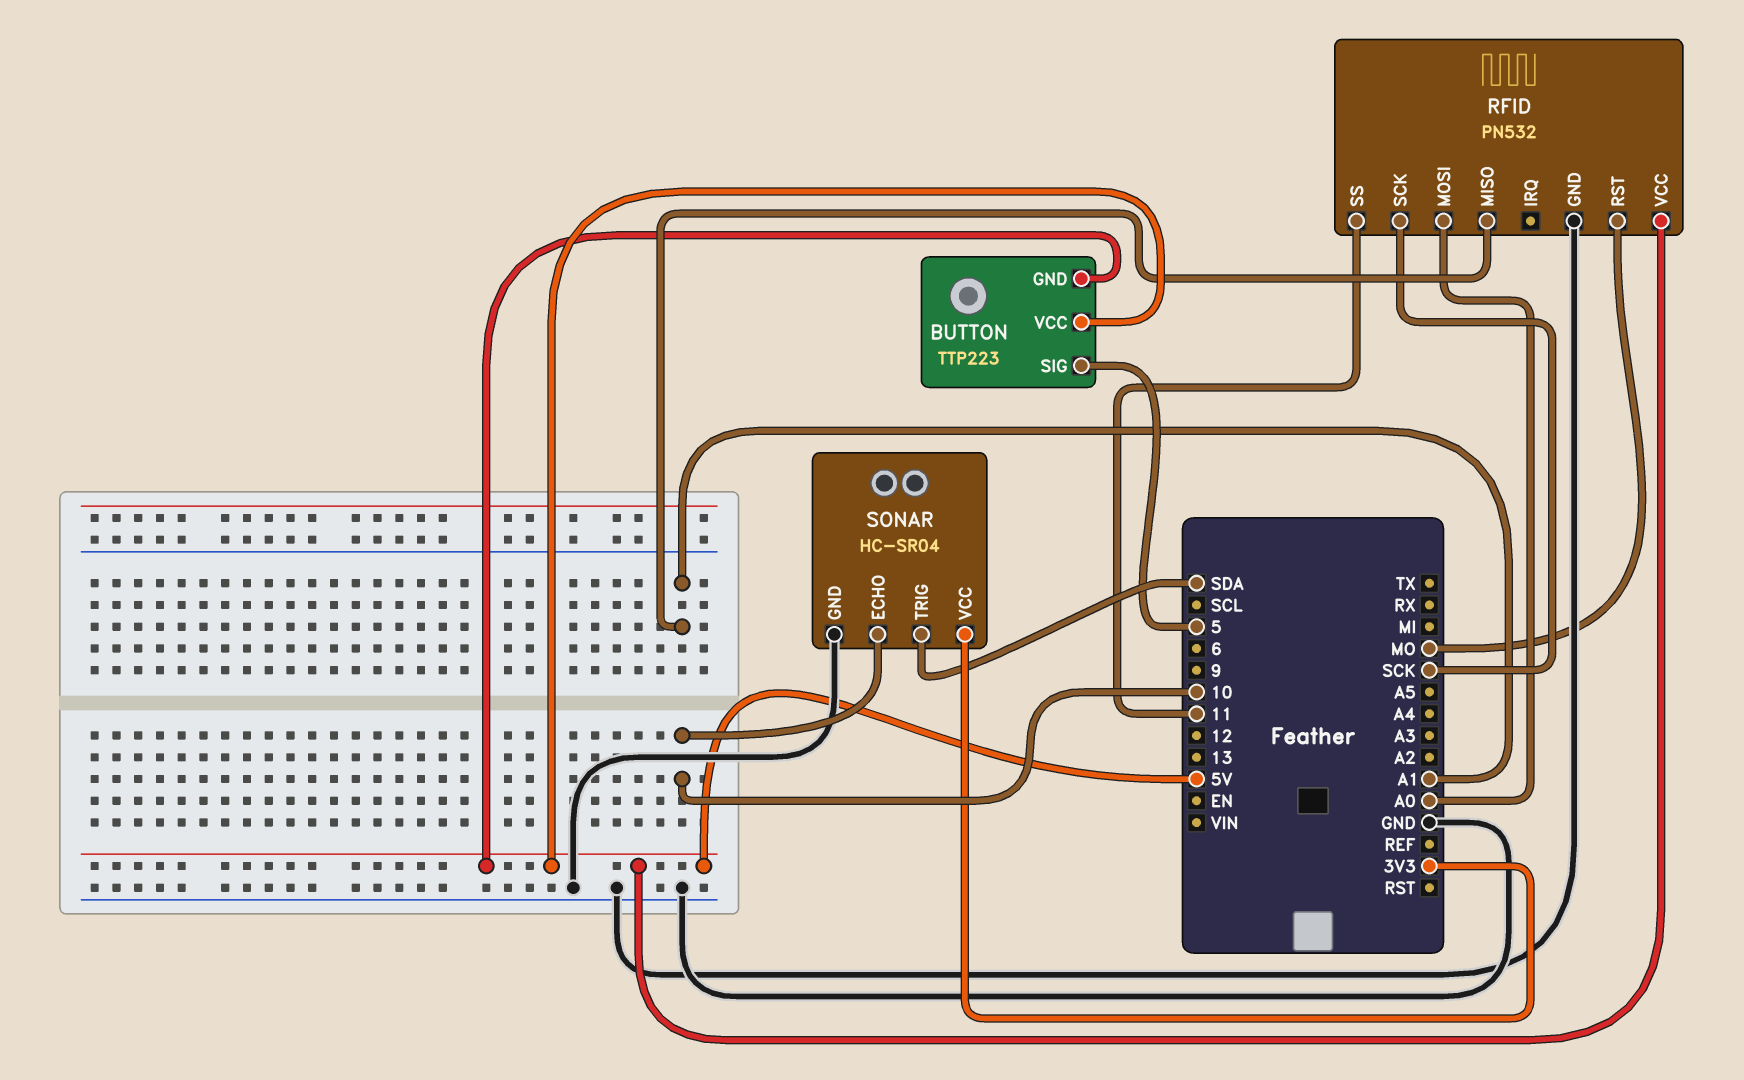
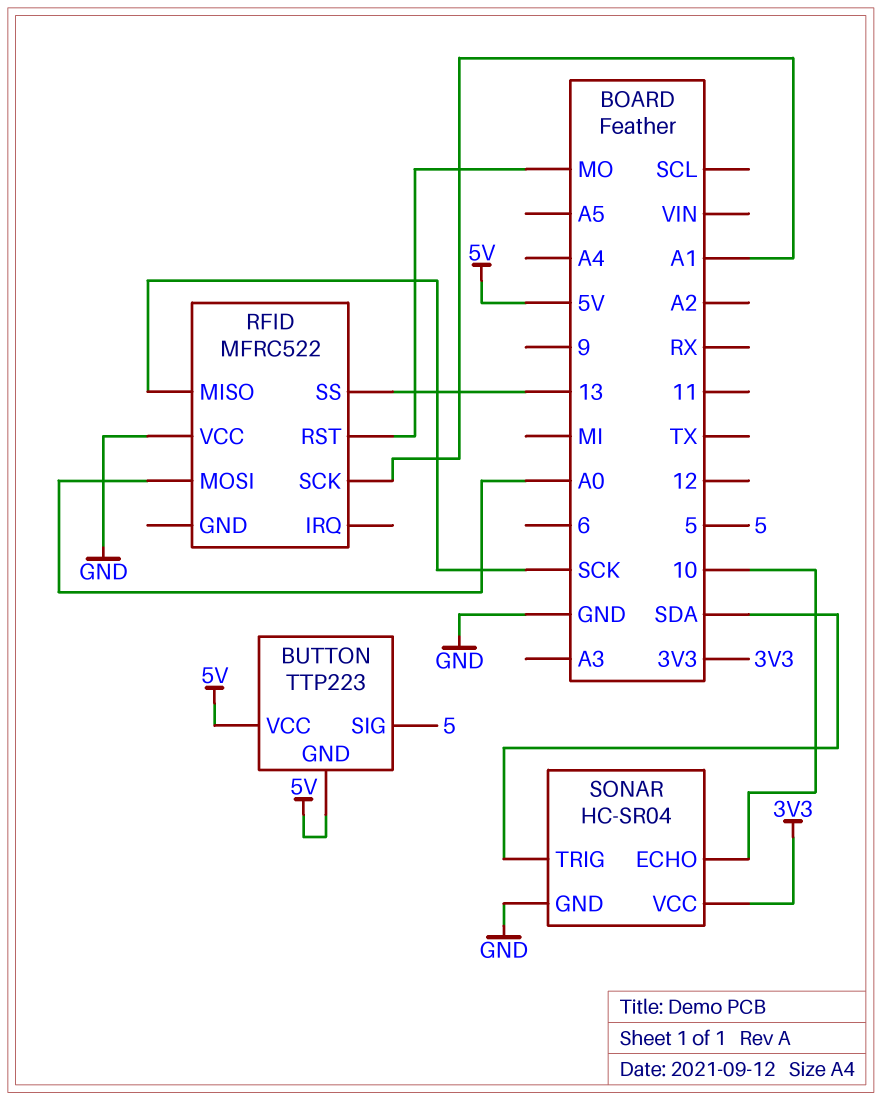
RFID: PN532 -> MFRC522
RFID pin GND: GND -> none
RFID pin MISO: A1 -> SCK
RFID pin SCK: SCK -> A1
RFID pin SS: 11 -> 13
RFID pin VCC: 5V -> GND

